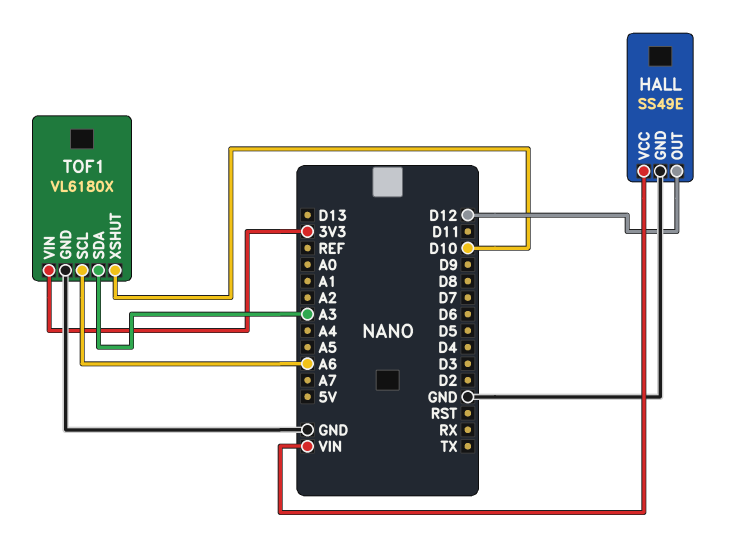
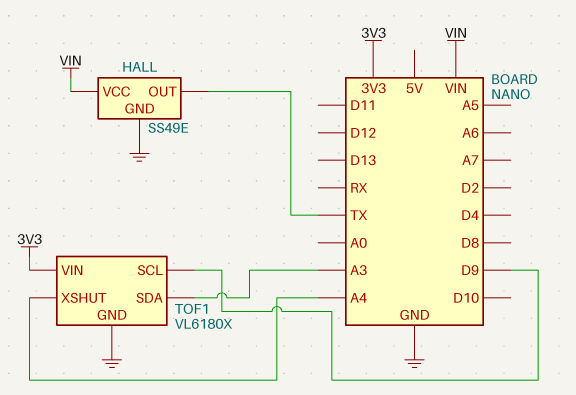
HALL pin OUT: D12 -> TX
TOF1 pin SCL: A6 -> D9
TOF1 pin XSHUT: D10 -> A4

